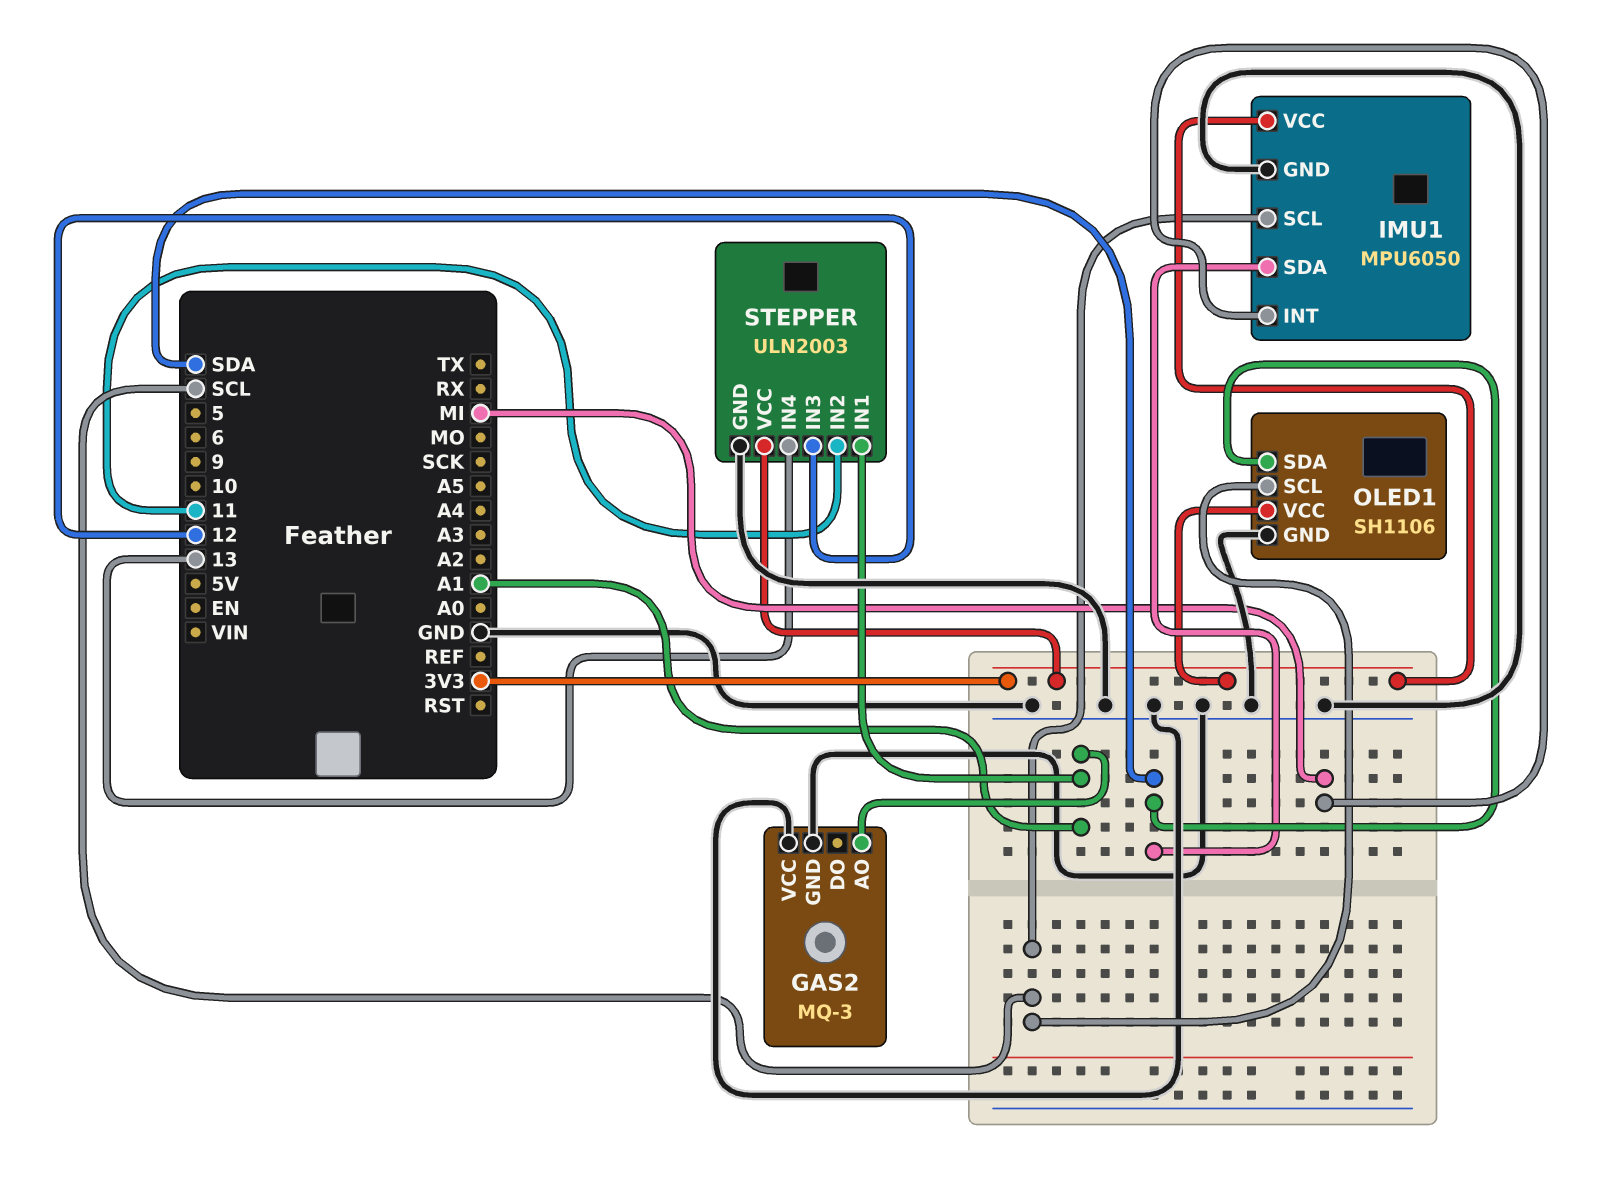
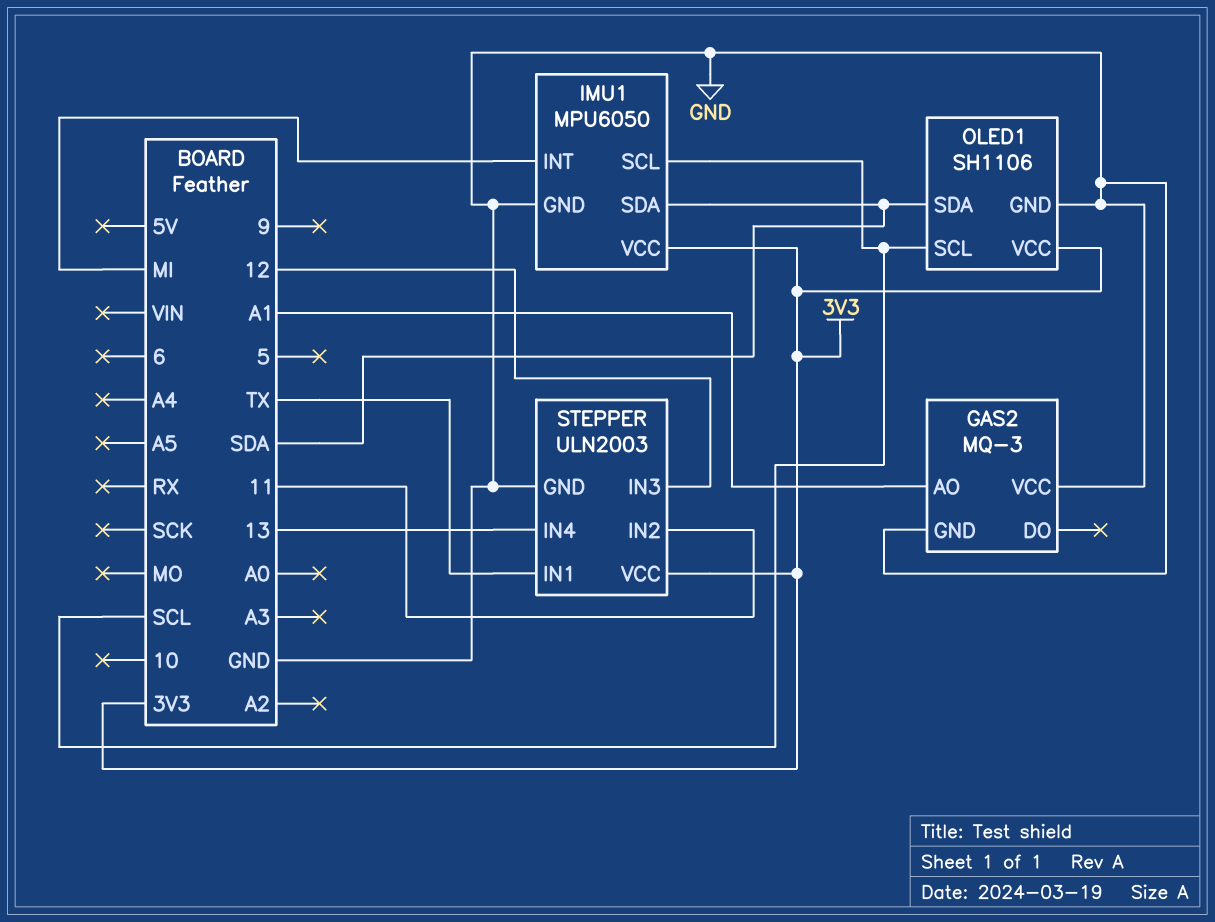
STEPPER pin IN1: A1 -> TX

